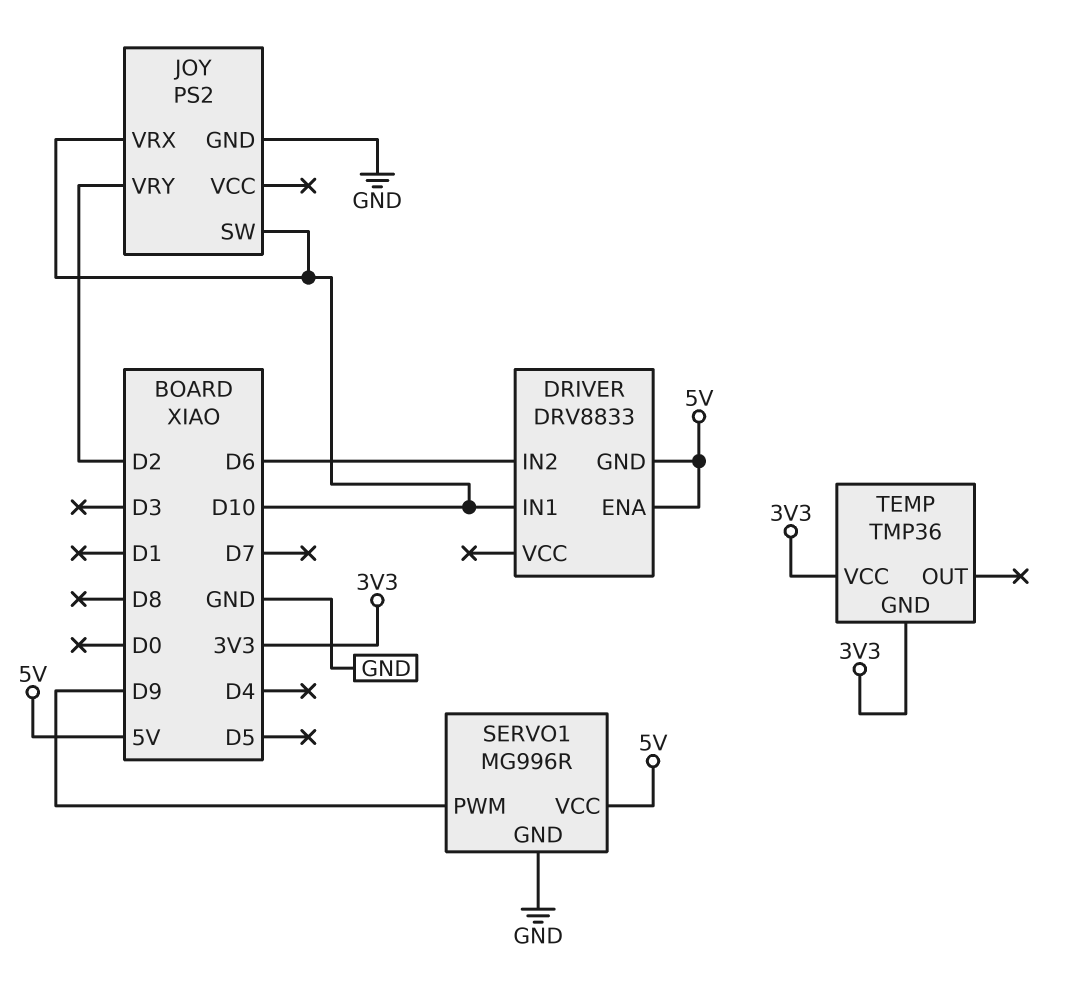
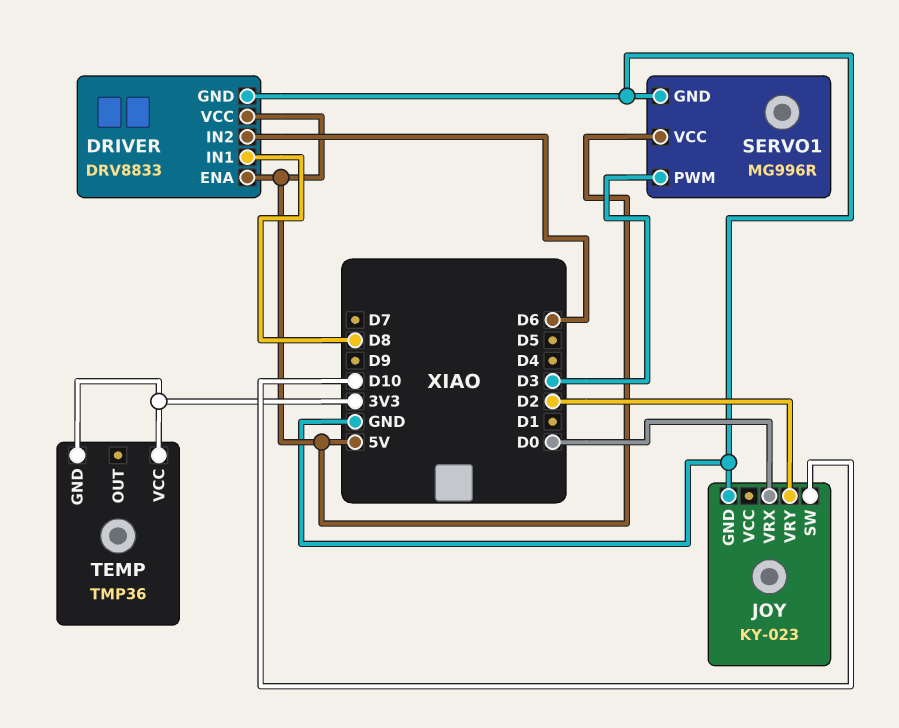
DRIVER pin GND: 5V -> GND
DRIVER pin IN1: D10 -> D8
DRIVER pin VCC: none -> 5V
JOY: PS2 -> KY-023
JOY pin VRX: D10 -> D0
SERVO1 pin PWM: D9 -> D3

